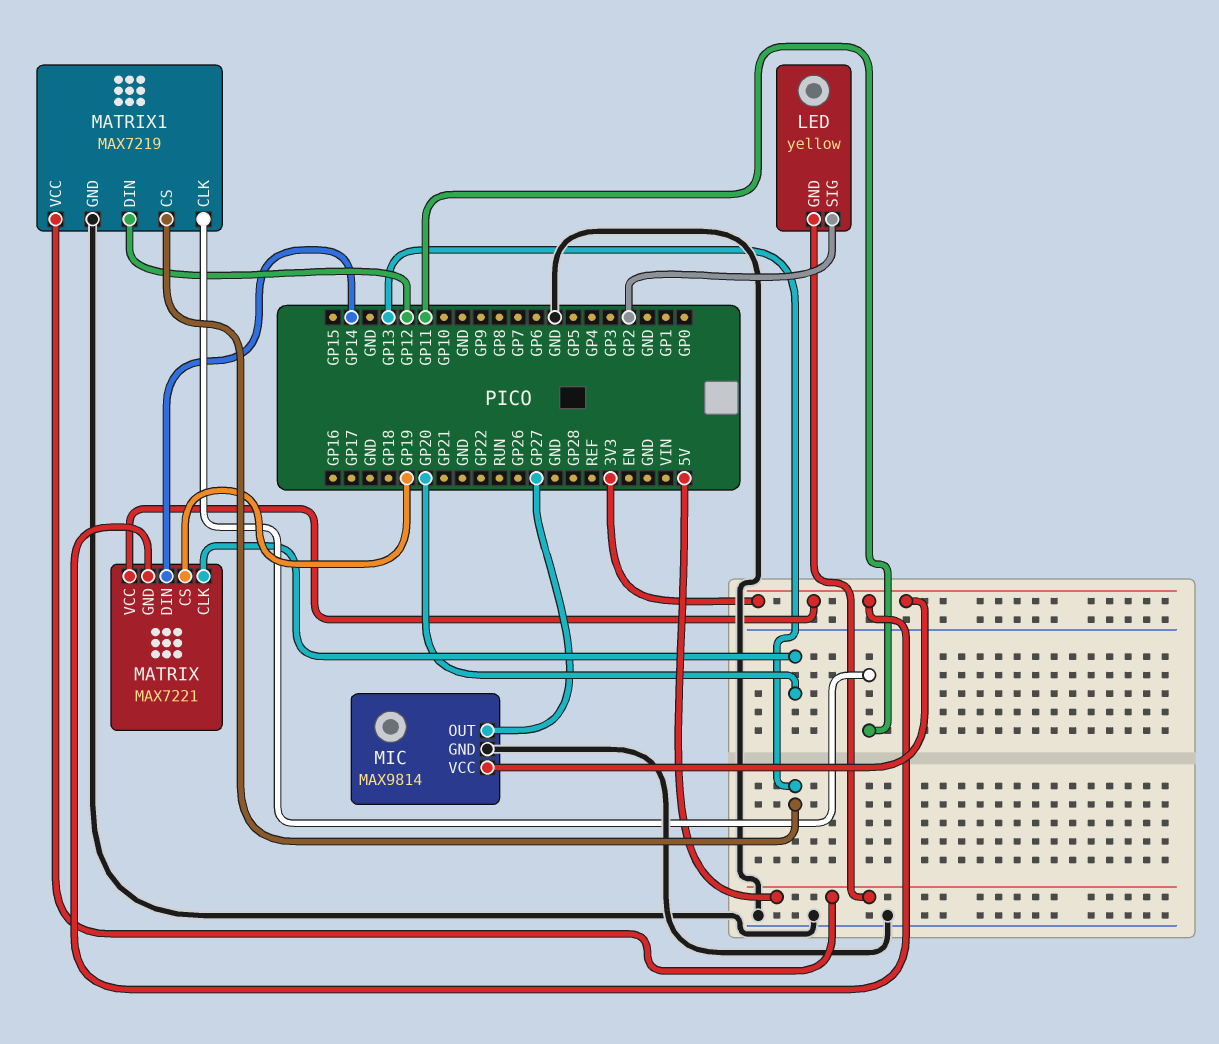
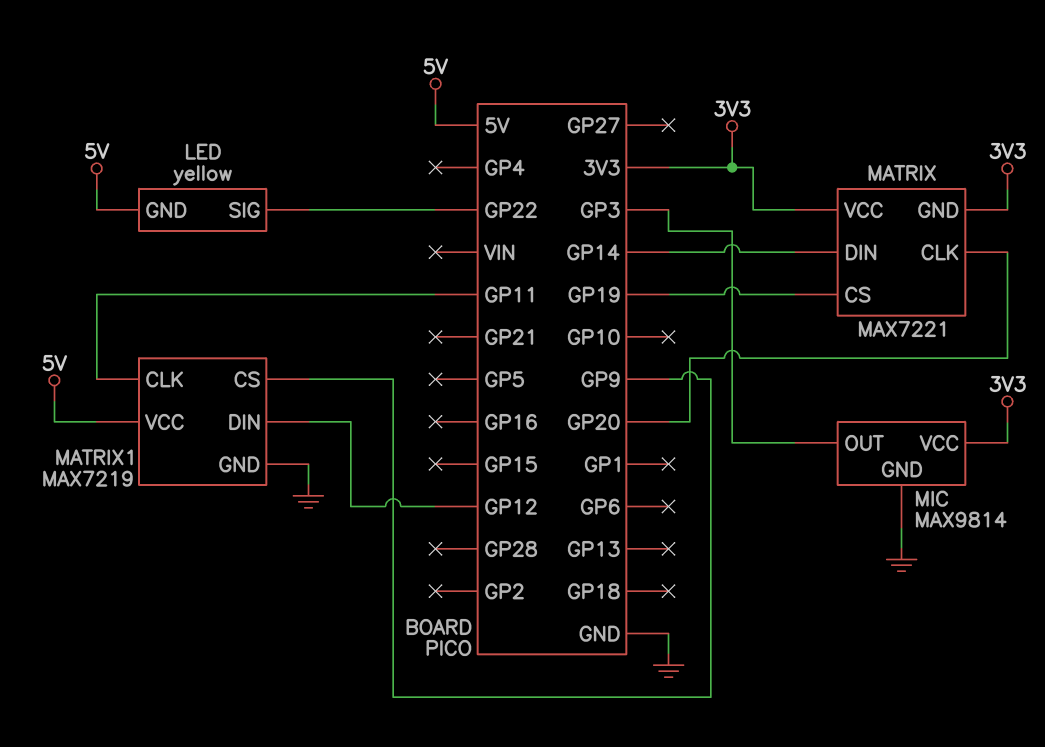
LED pin SIG: GP2 -> GP22
MATRIX1 pin CS: GP13 -> GP9
MIC pin OUT: GP27 -> GP3

